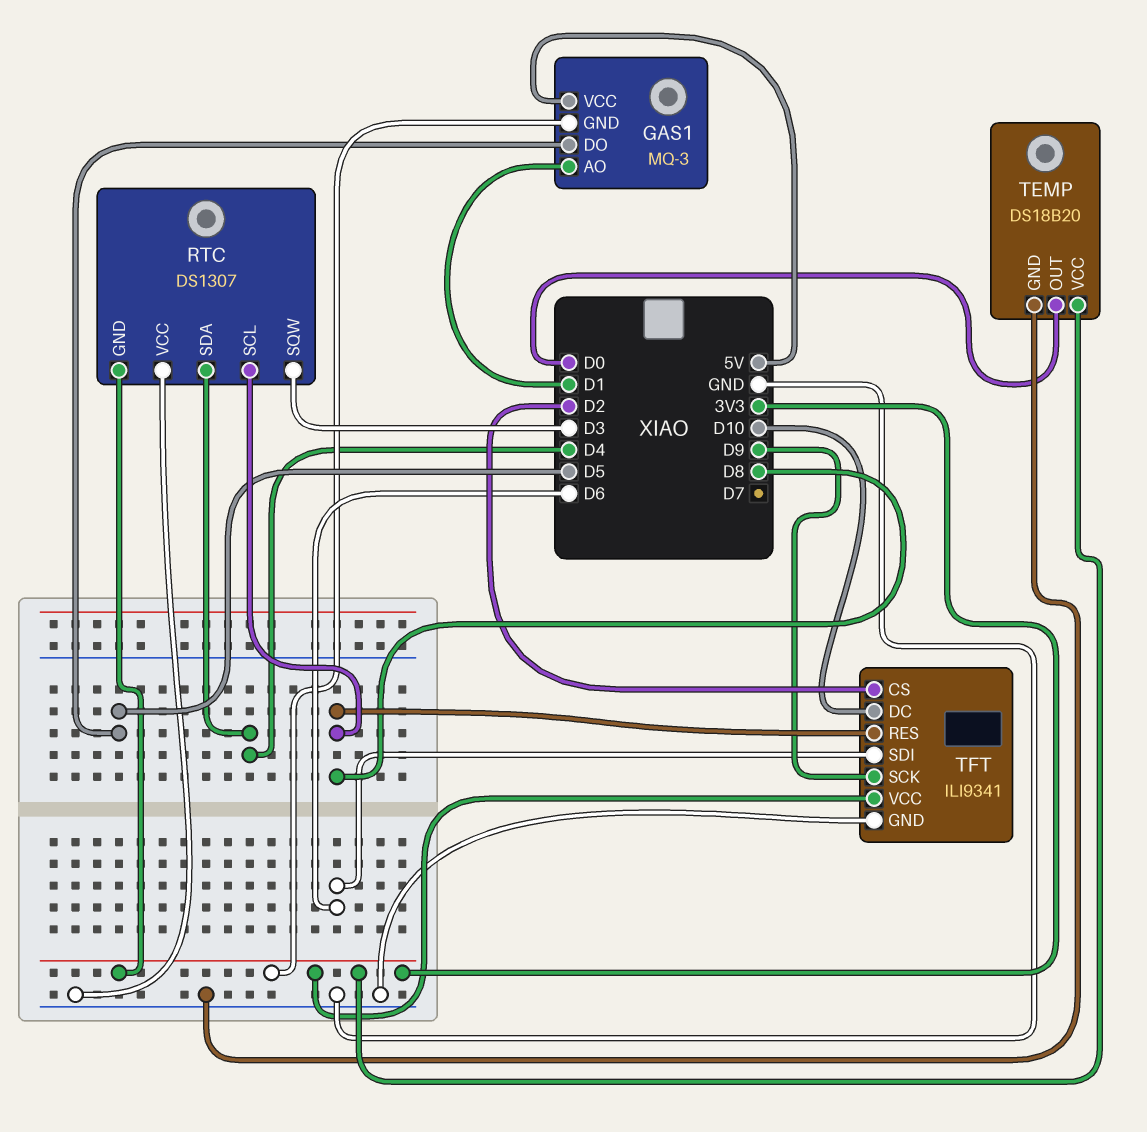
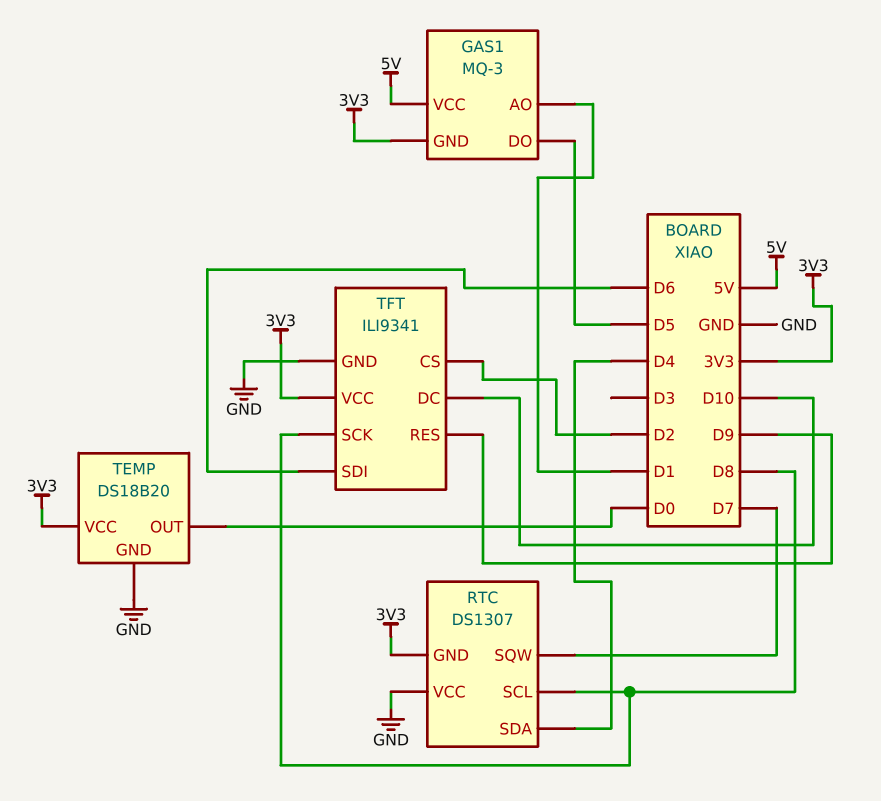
RTC pin SQW: D3 -> D7
TFT pin RES: D8 -> D9
TFT pin SCK: D9 -> D8

